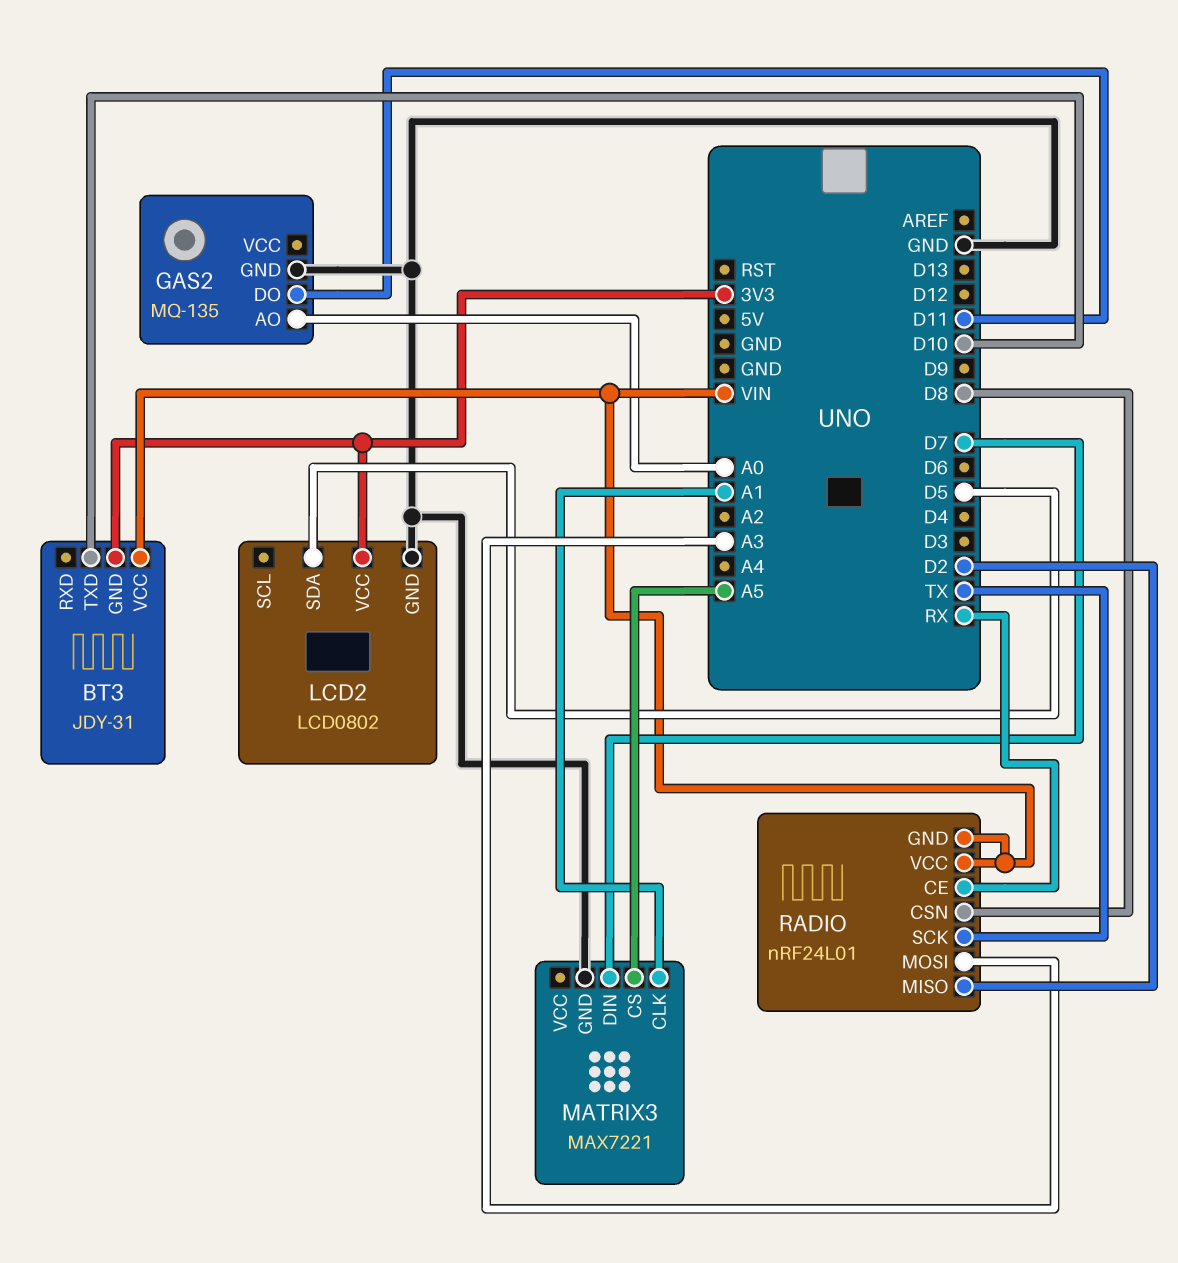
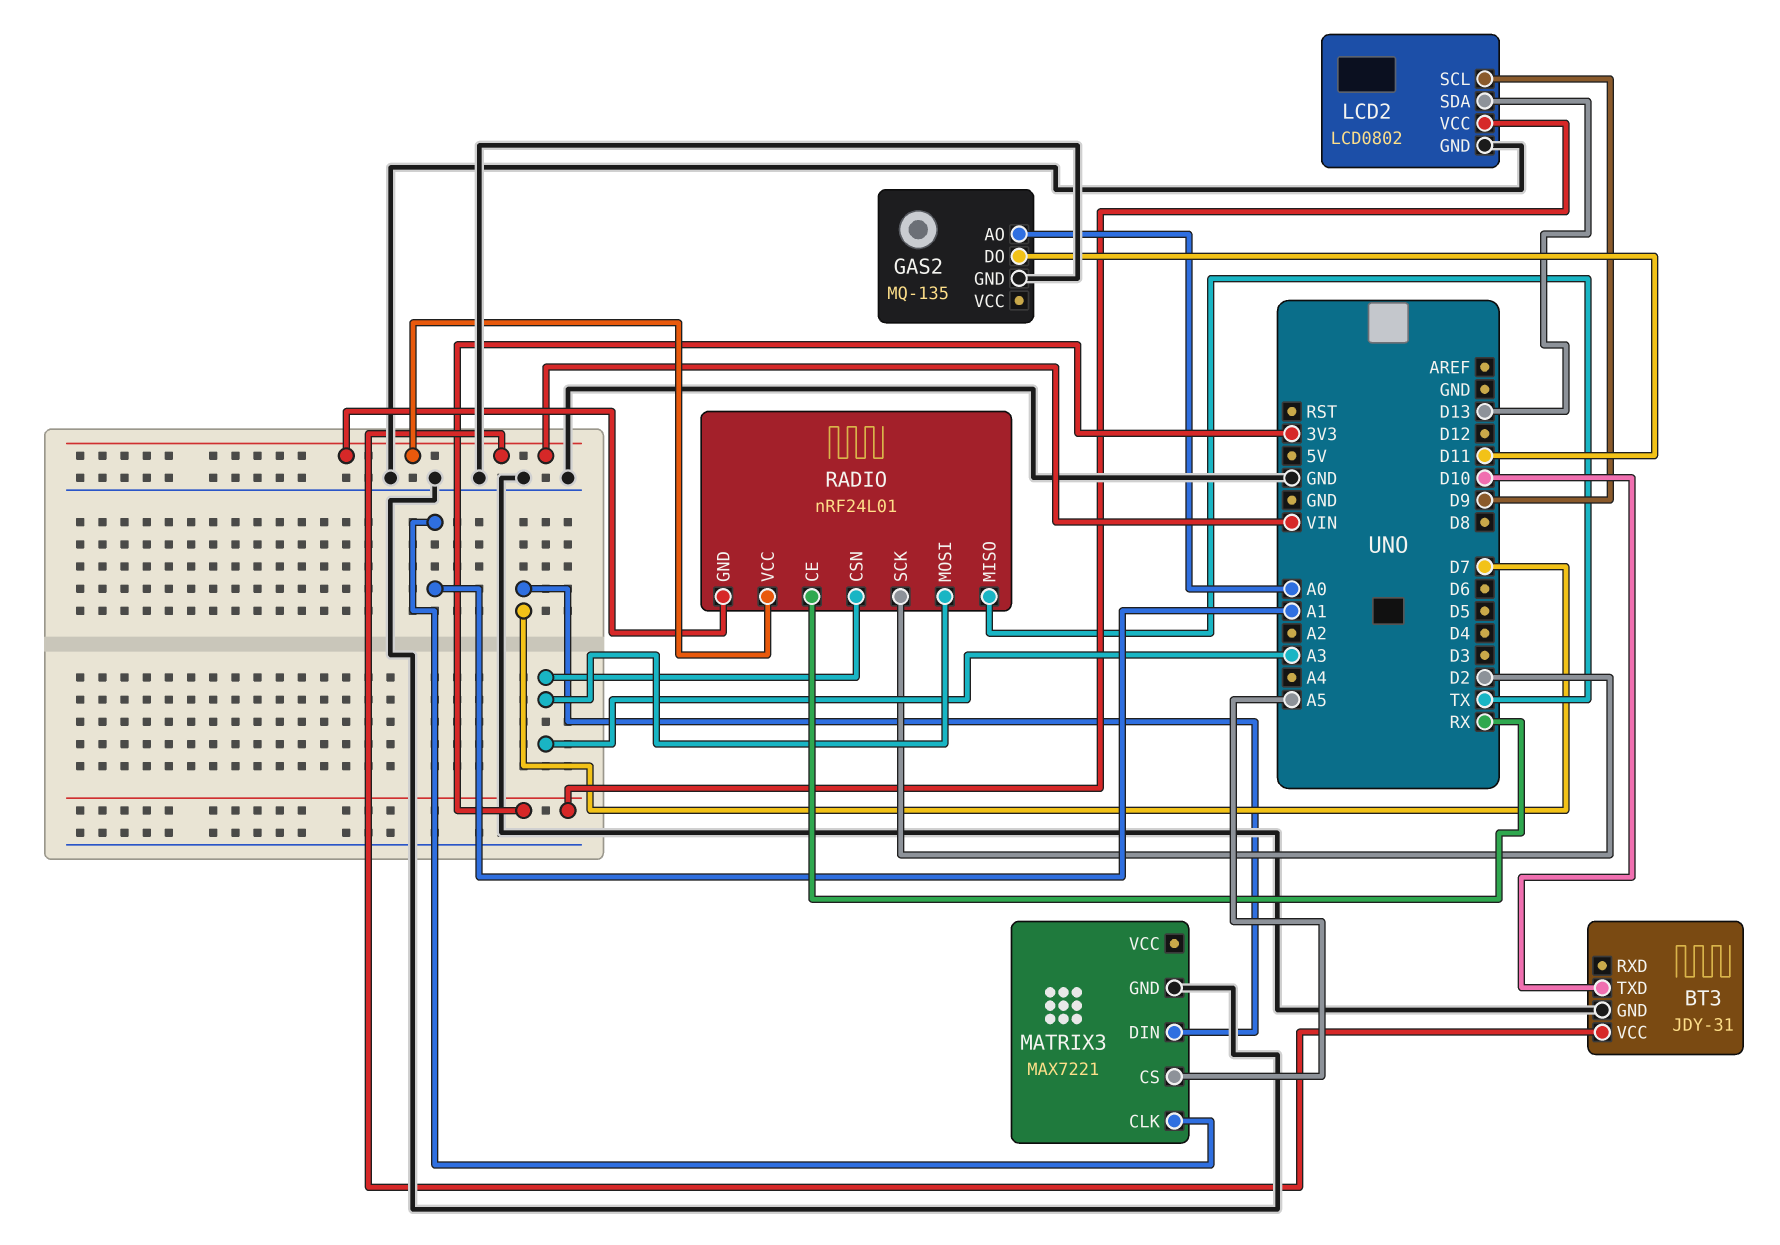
BT3 pin GND: 3V3 -> GND
LCD2 pin SCL: none -> D9
LCD2 pin SDA: D5 -> D13
RADIO pin CSN: D8 -> A3
RADIO pin MISO: D2 -> TX
RADIO pin SCK: TX -> D2

